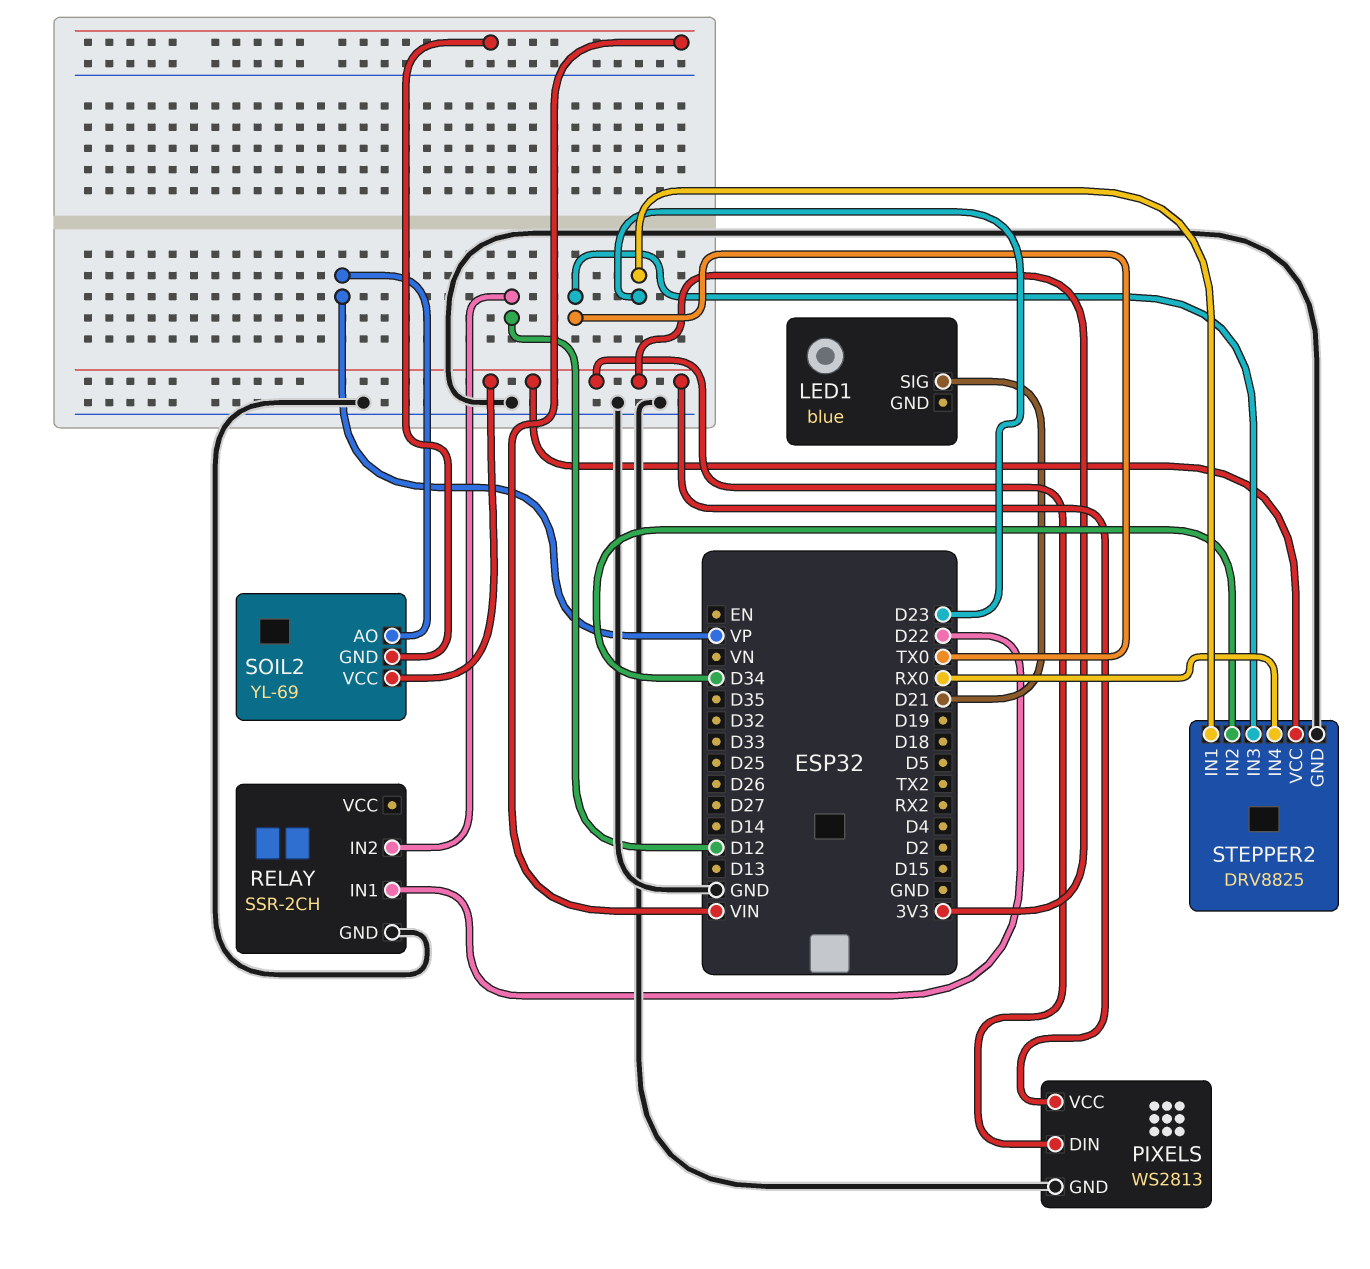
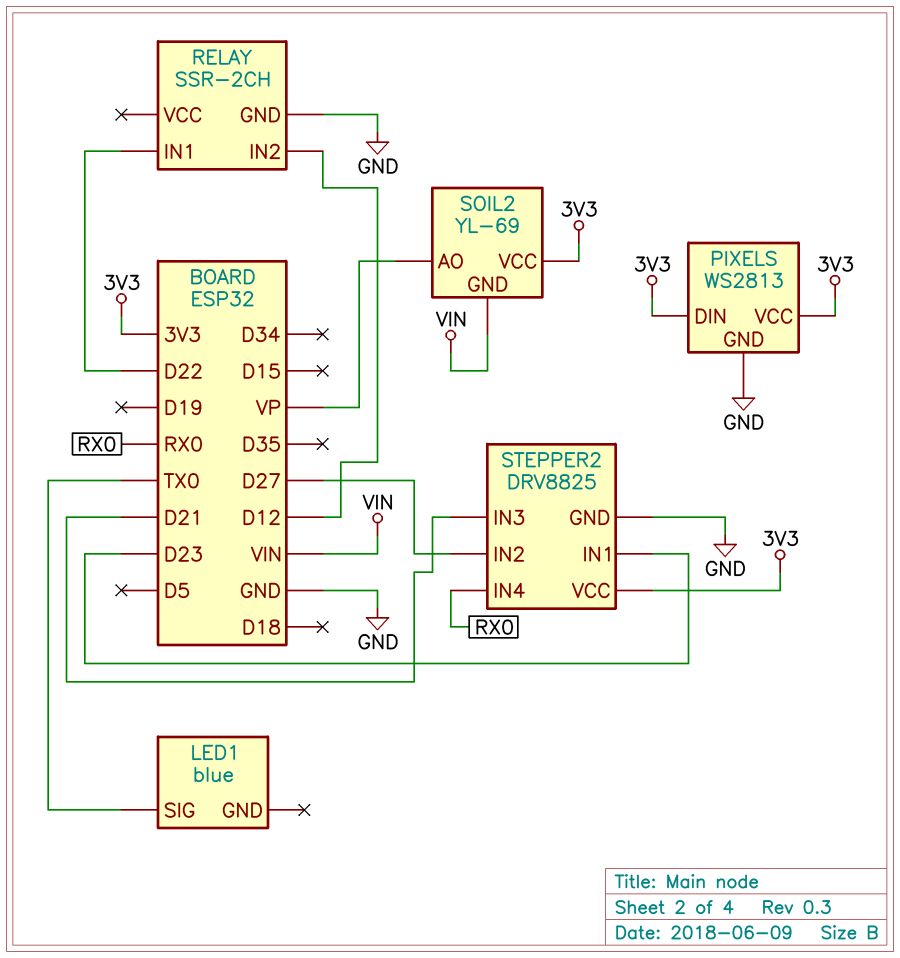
LED1 pin SIG: D21 -> TX0
STEPPER2 pin IN2: D34 -> D27
STEPPER2 pin IN3: TX0 -> D21

